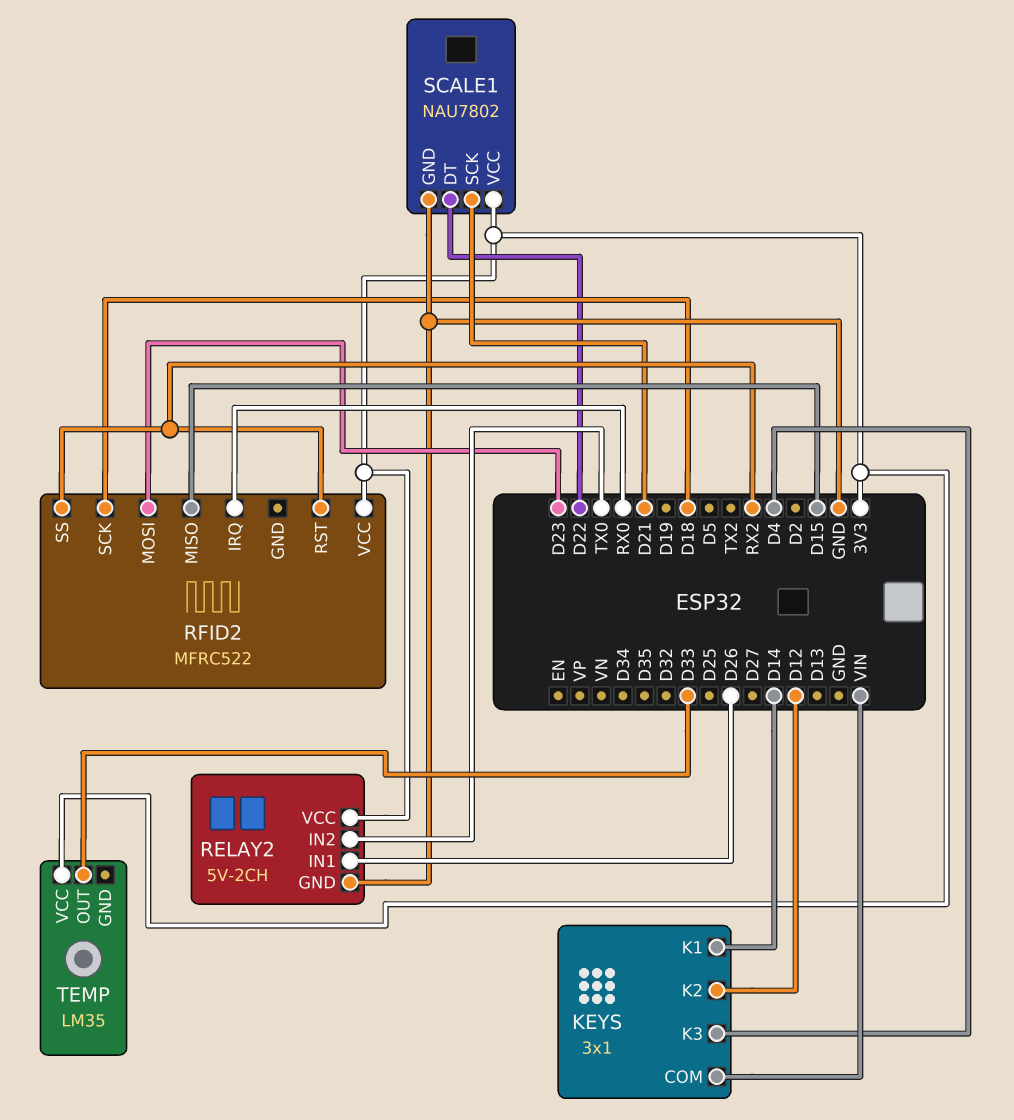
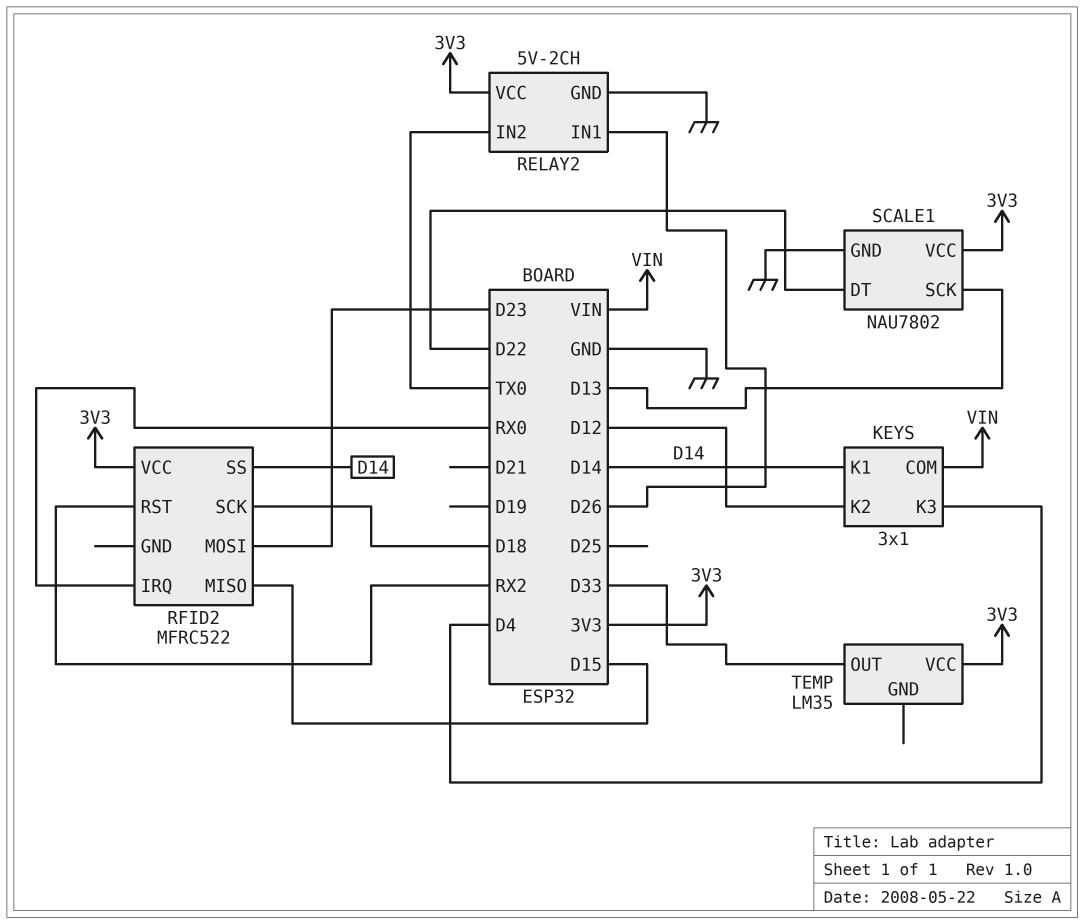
RFID2 pin SS: RX2 -> D14
SCALE1 pin SCK: D21 -> D13

